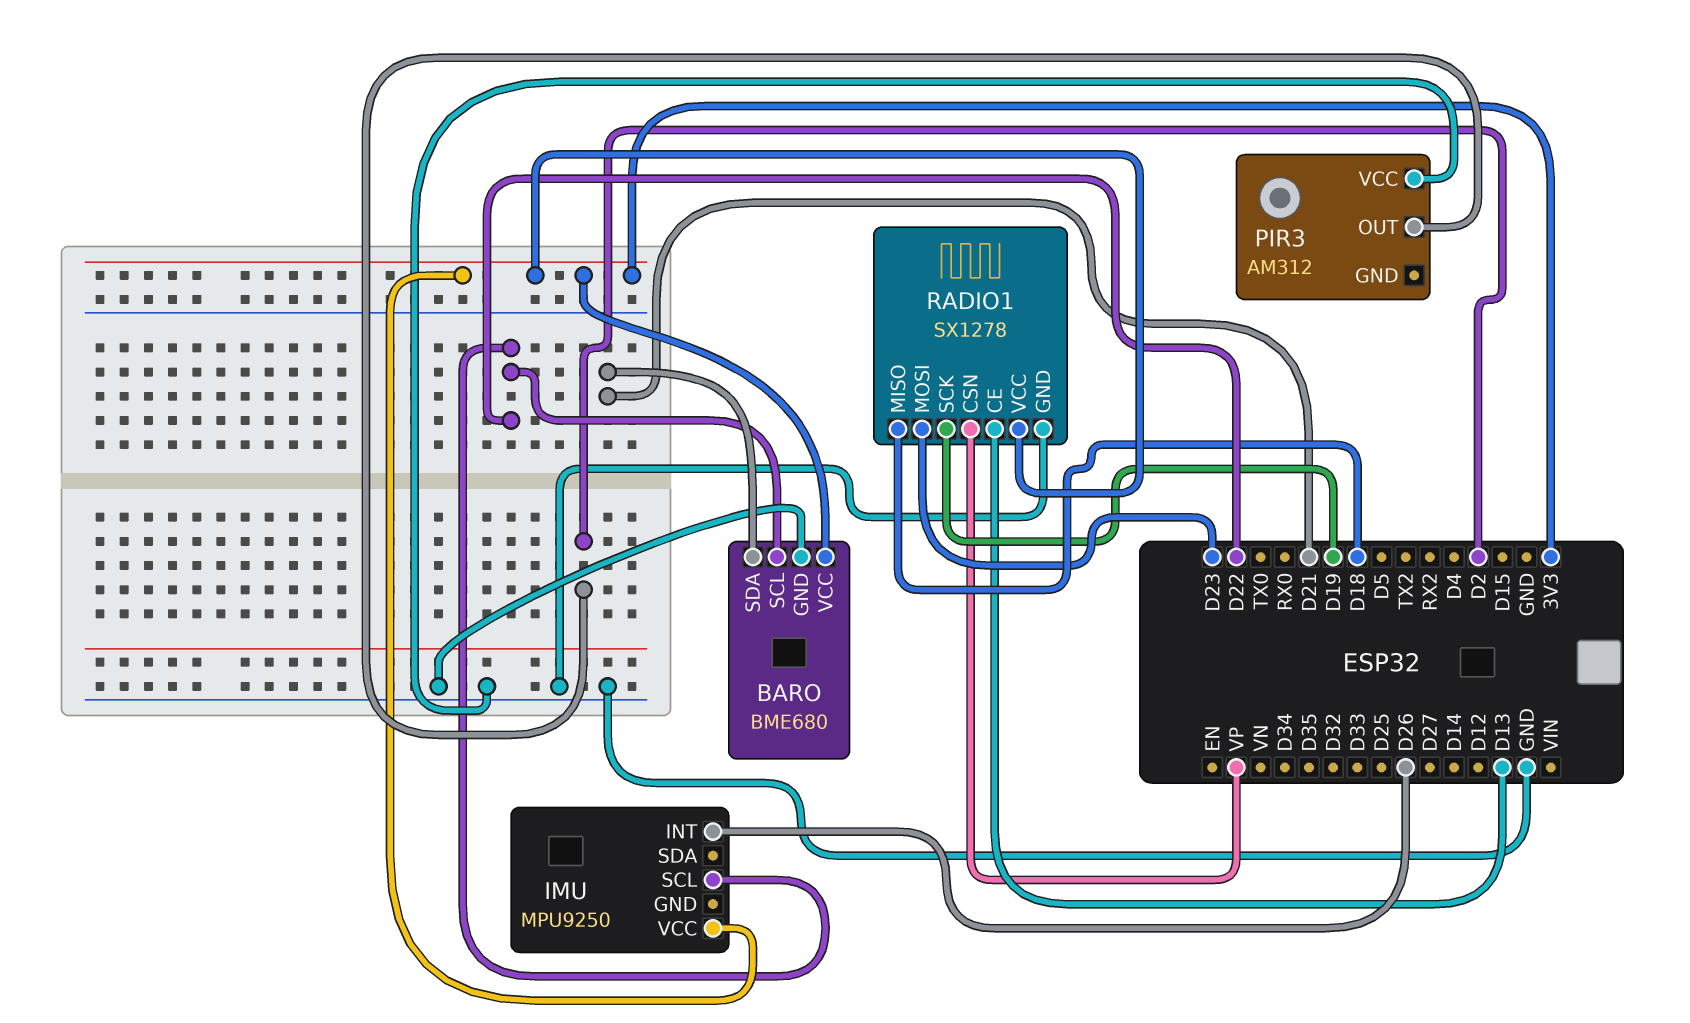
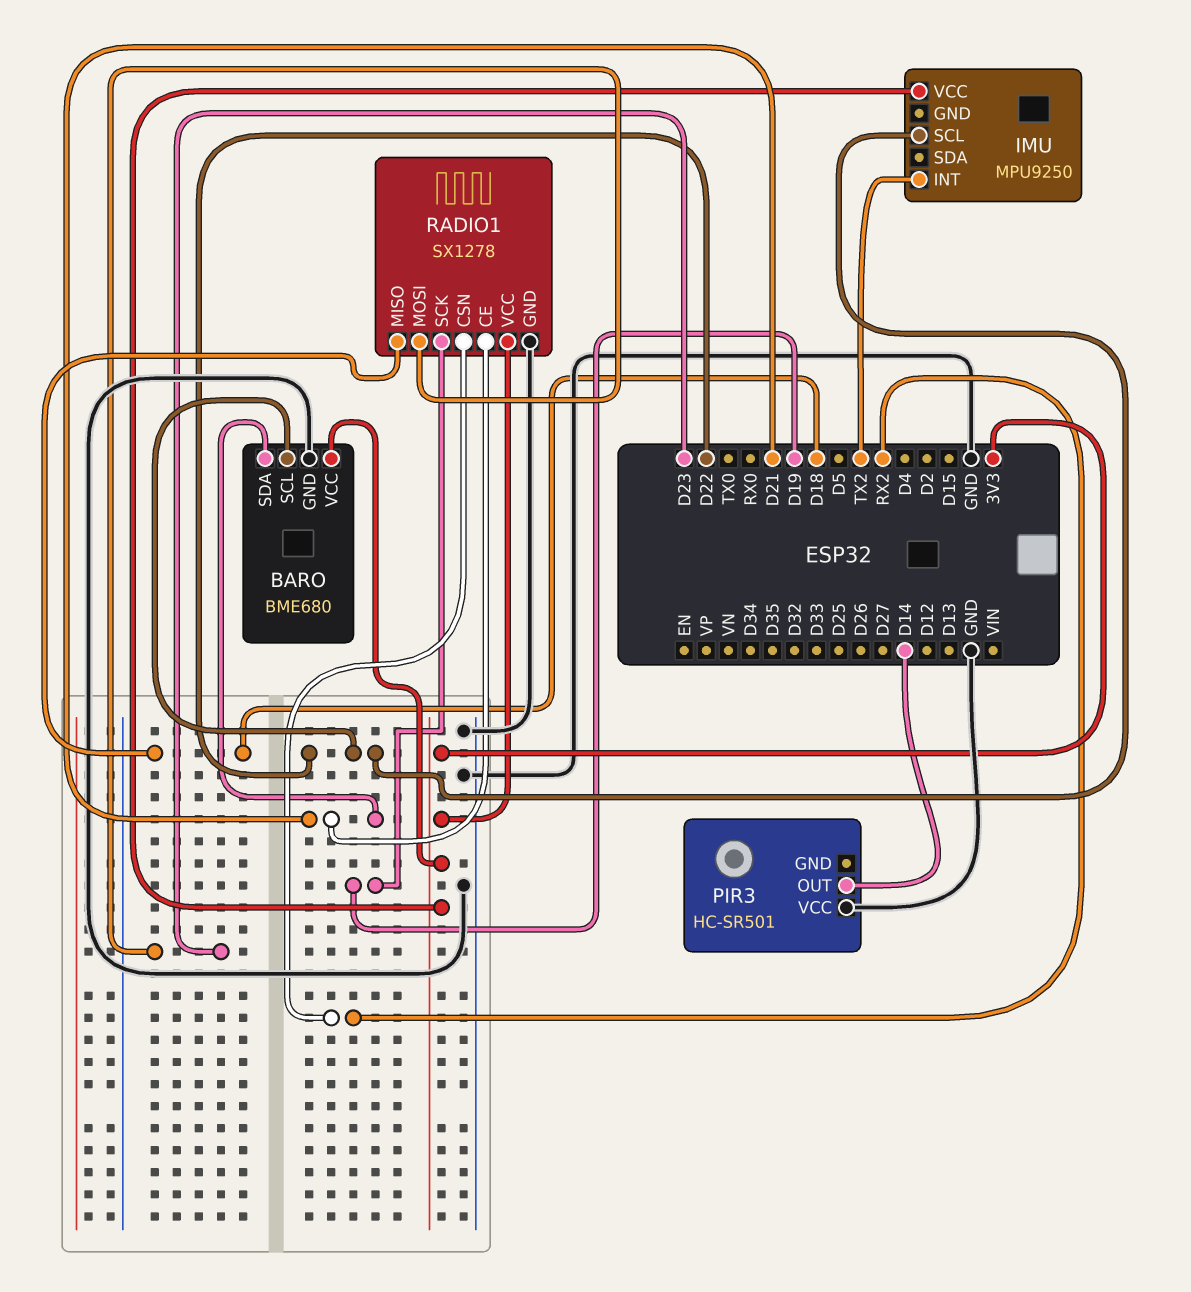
IMU pin INT: D26 -> TX2
PIR3: AM312 -> HC-SR501
PIR3 pin OUT: D2 -> D14
RADIO1 pin CE: D13 -> D21
RADIO1 pin CSN: VP -> RX2

